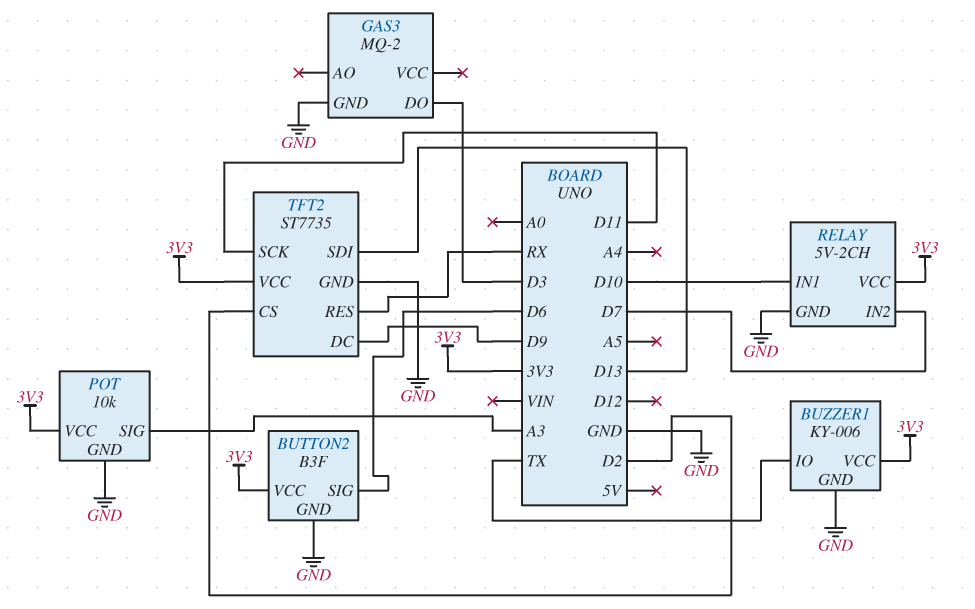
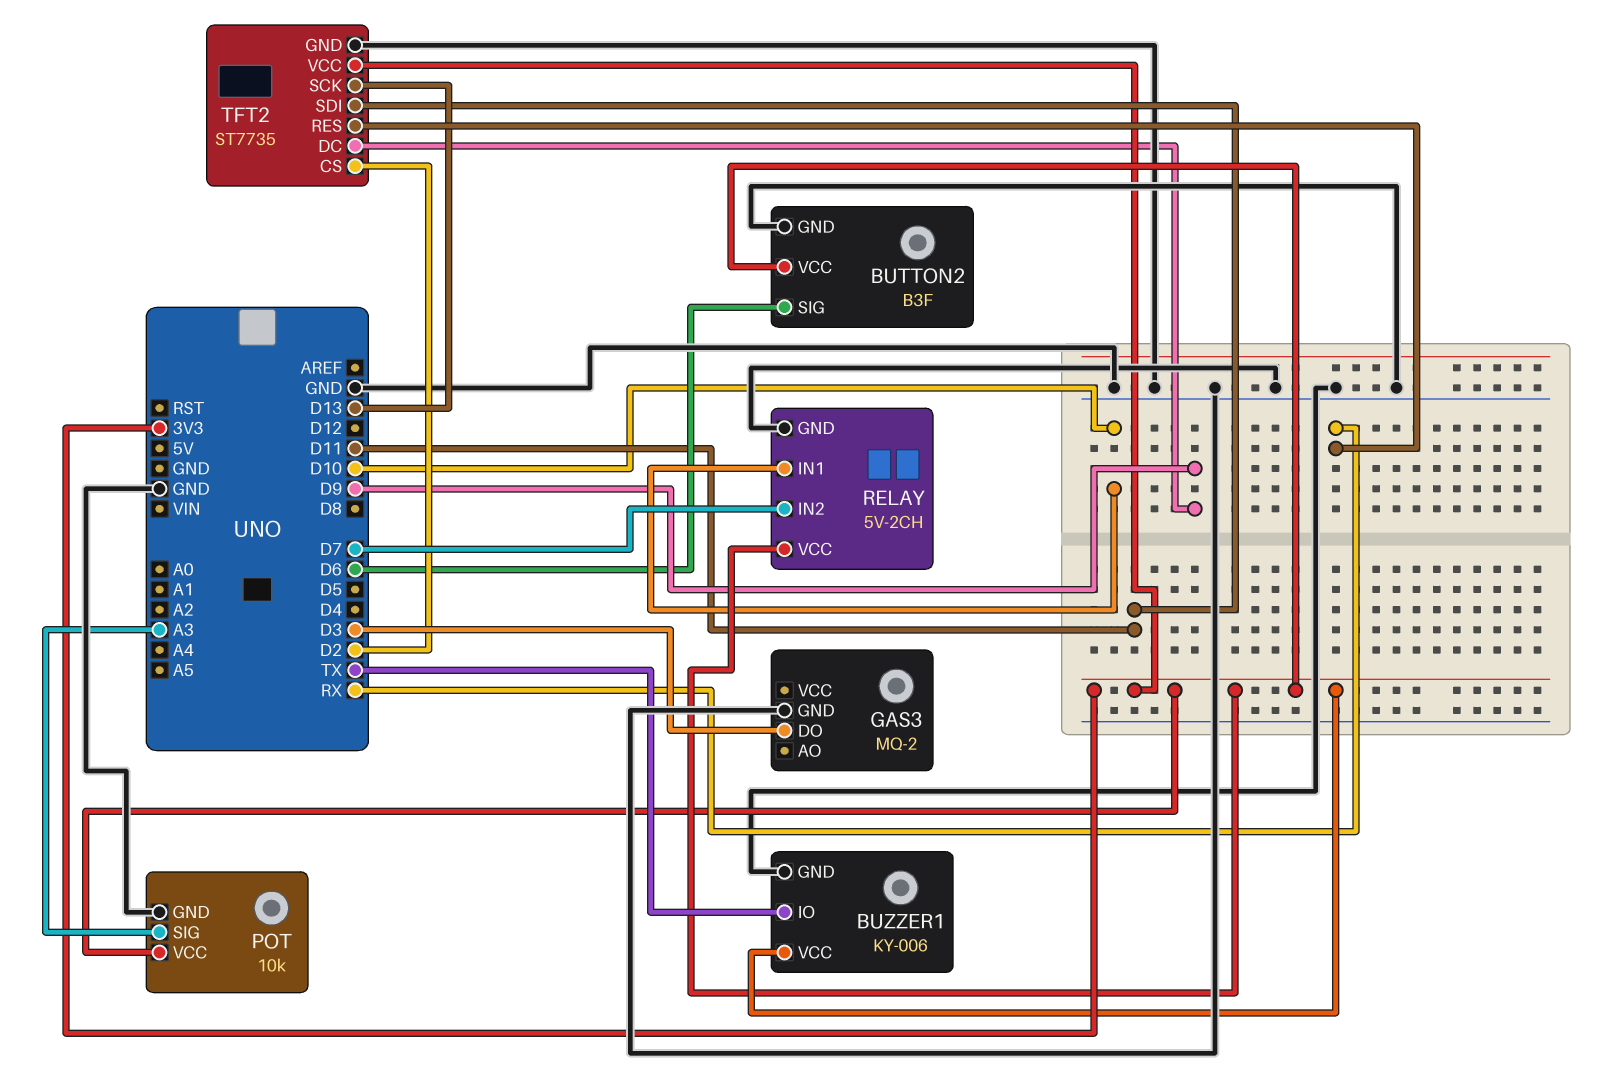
TFT2 pin SCK: D11 -> D13
TFT2 pin SDI: D13 -> D11

